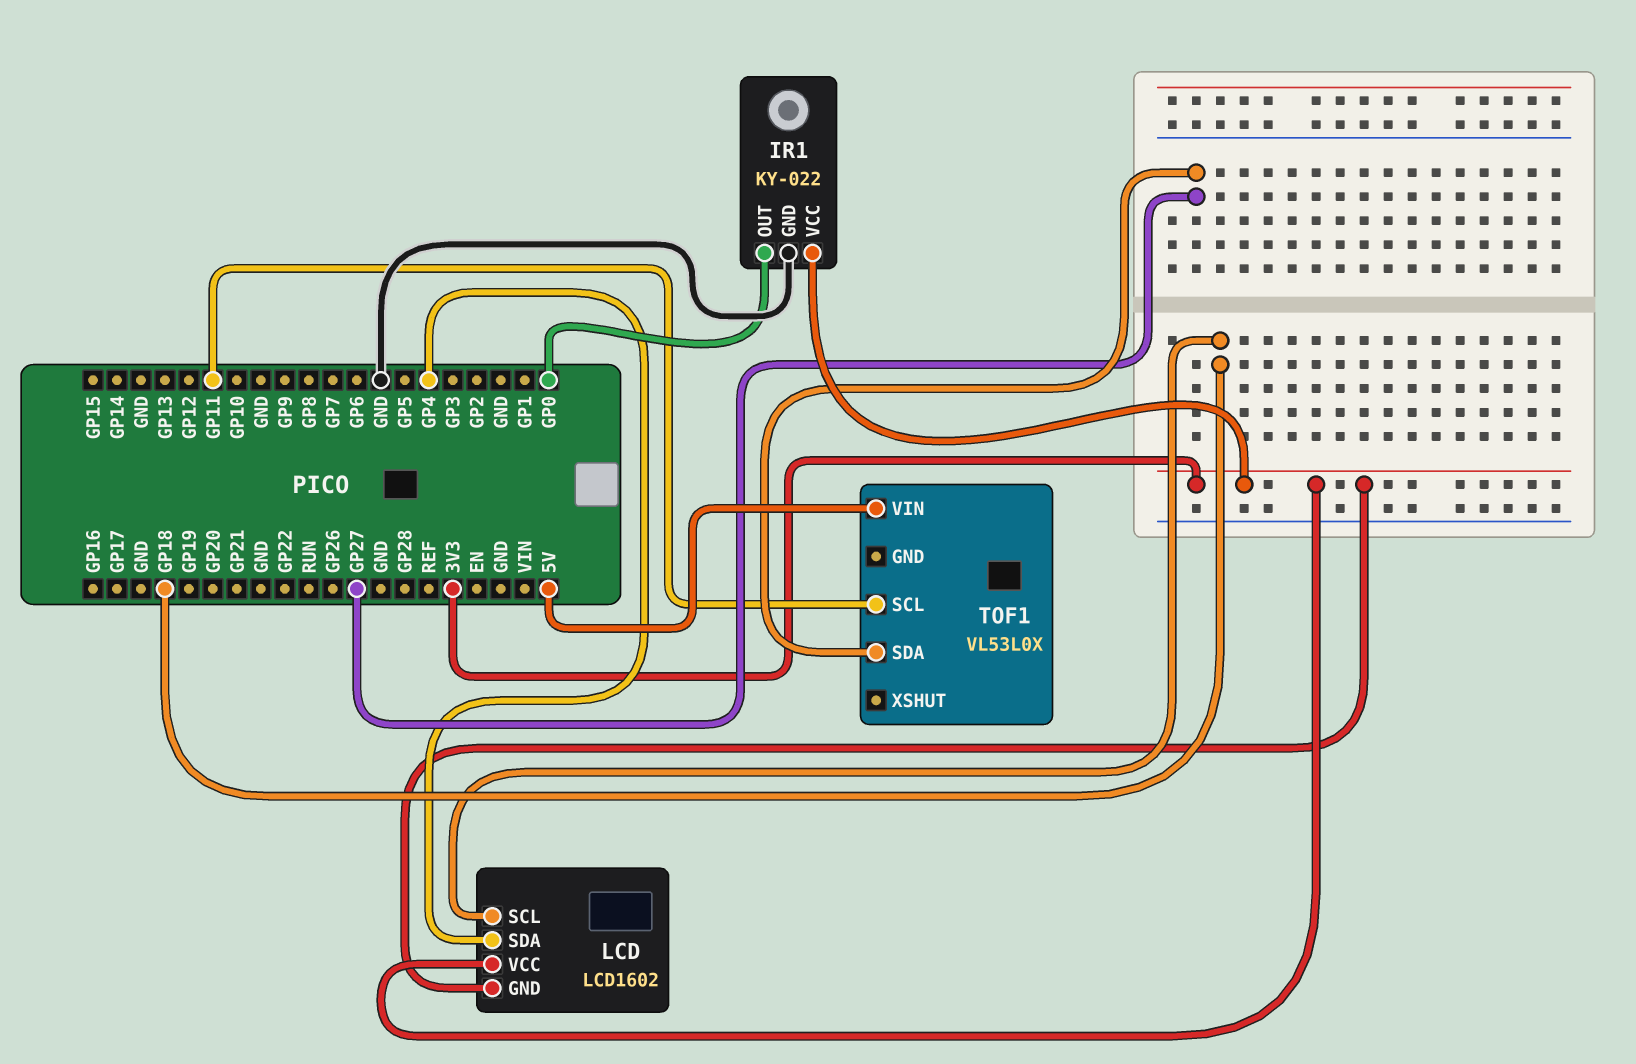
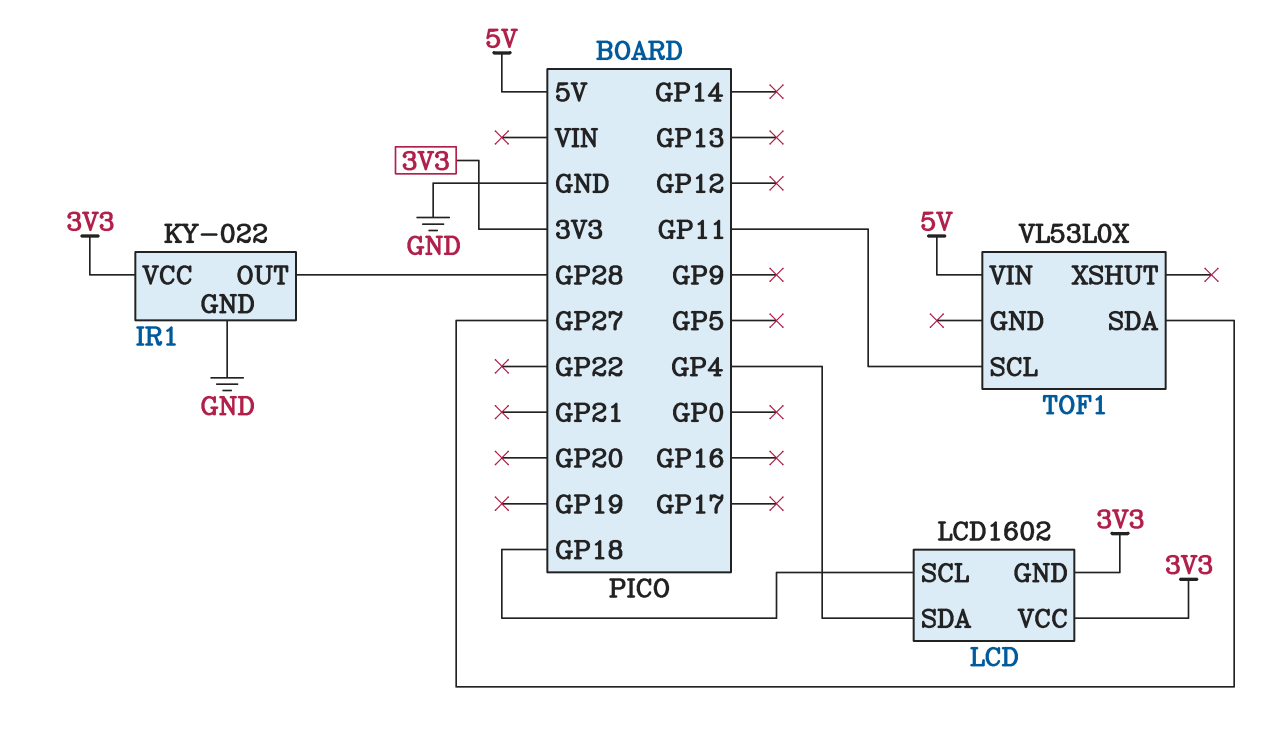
IR1 pin OUT: GP0 -> GP28

